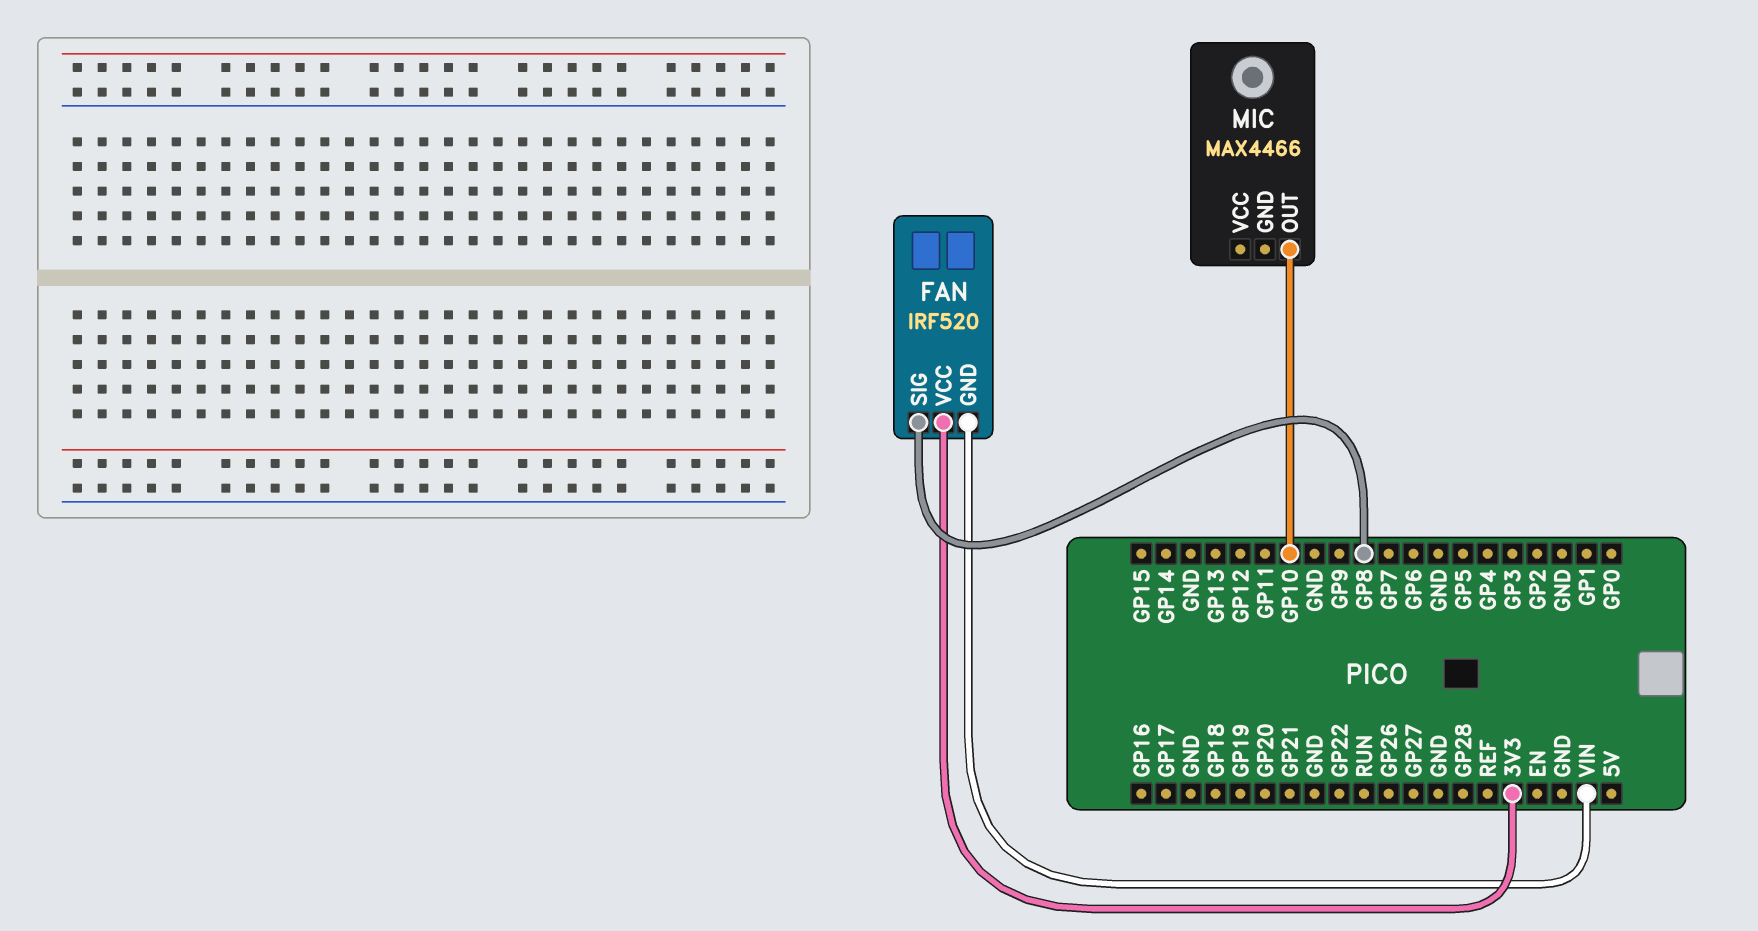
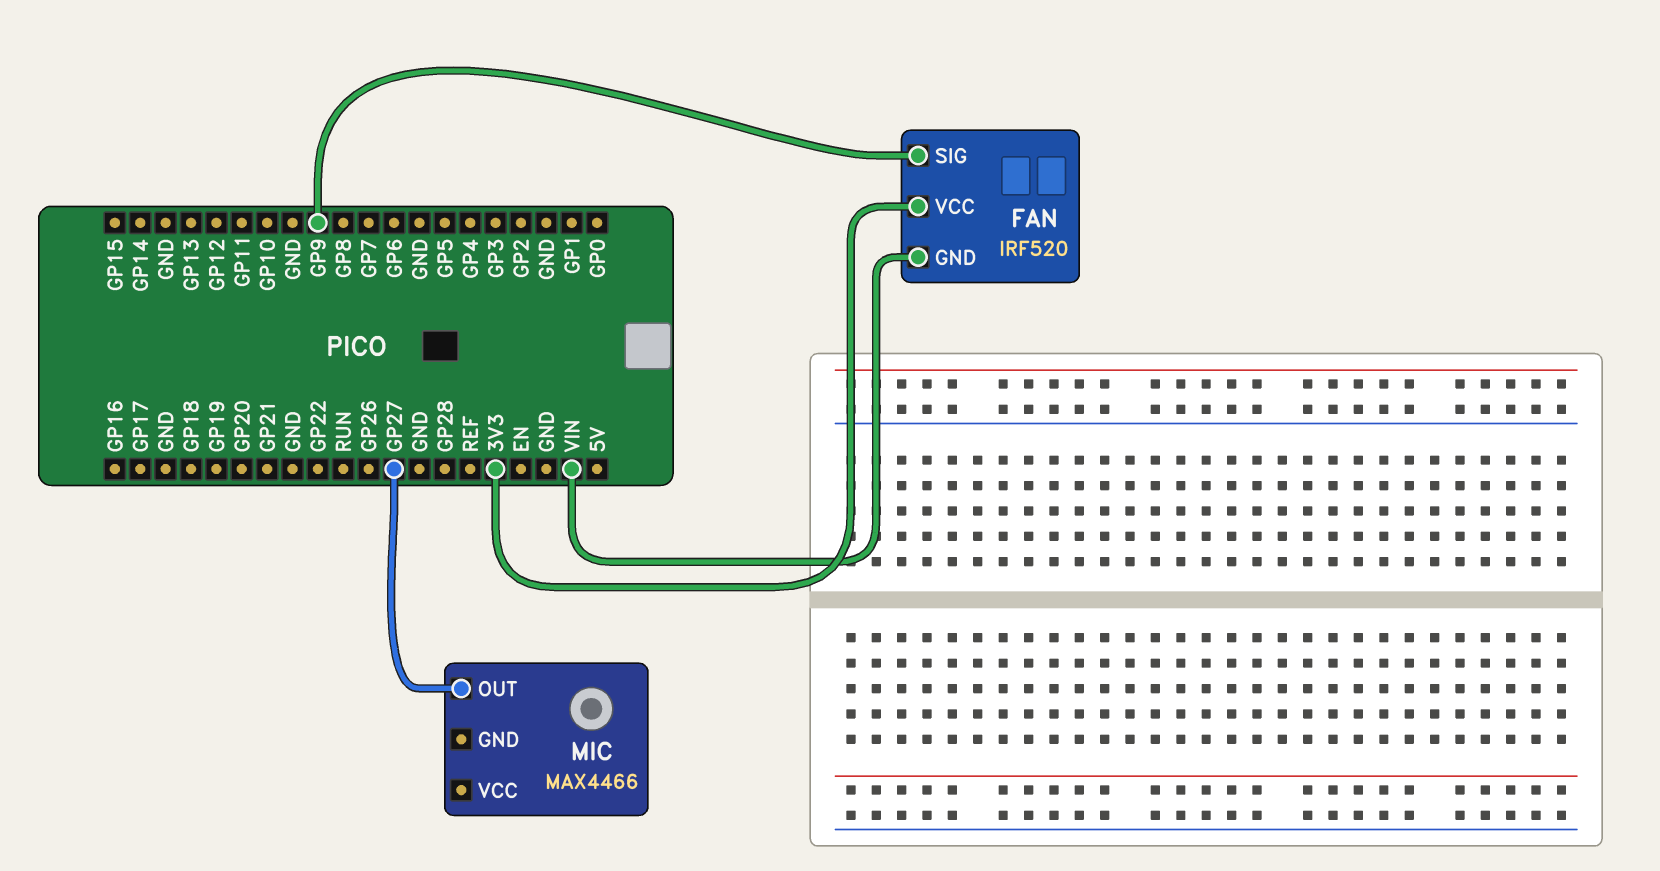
FAN pin SIG: GP8 -> GP9
MIC pin OUT: GP10 -> GP27

